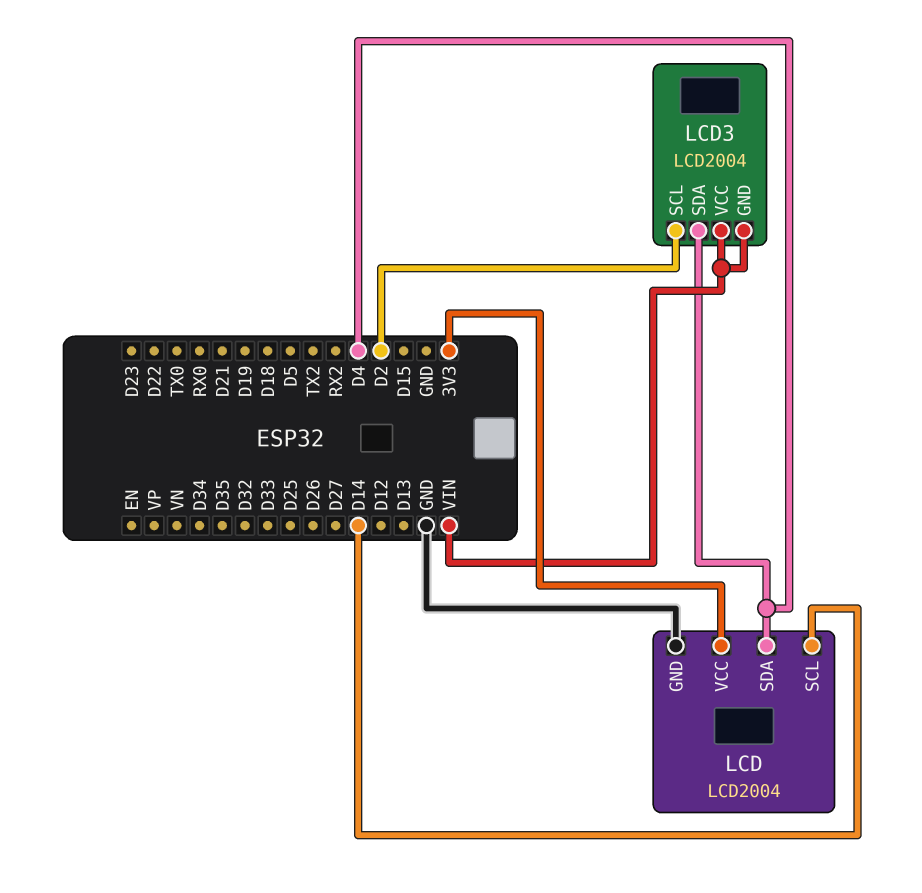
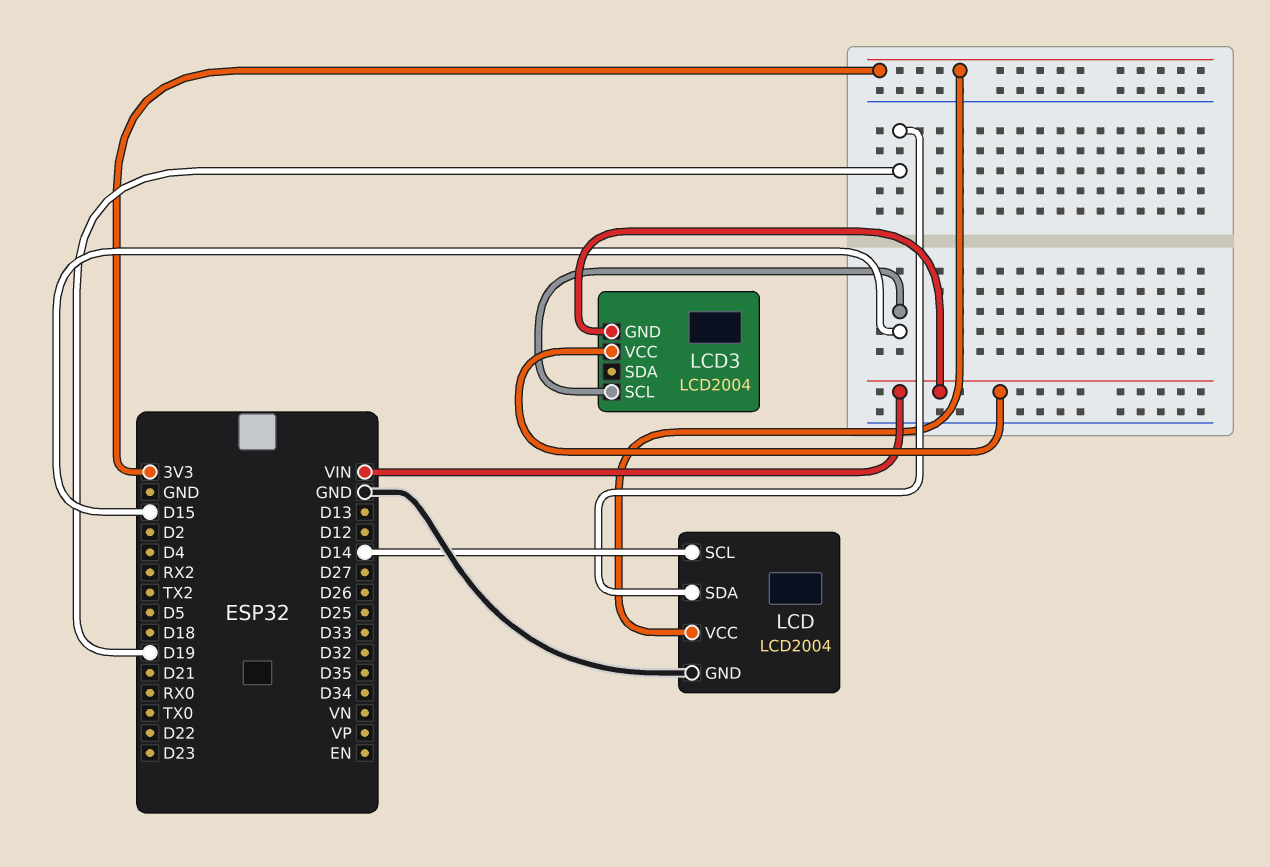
LCD pin SDA: D4 -> D19
LCD3 pin SCL: D2 -> D15
LCD3 pin SDA: D4 -> none

